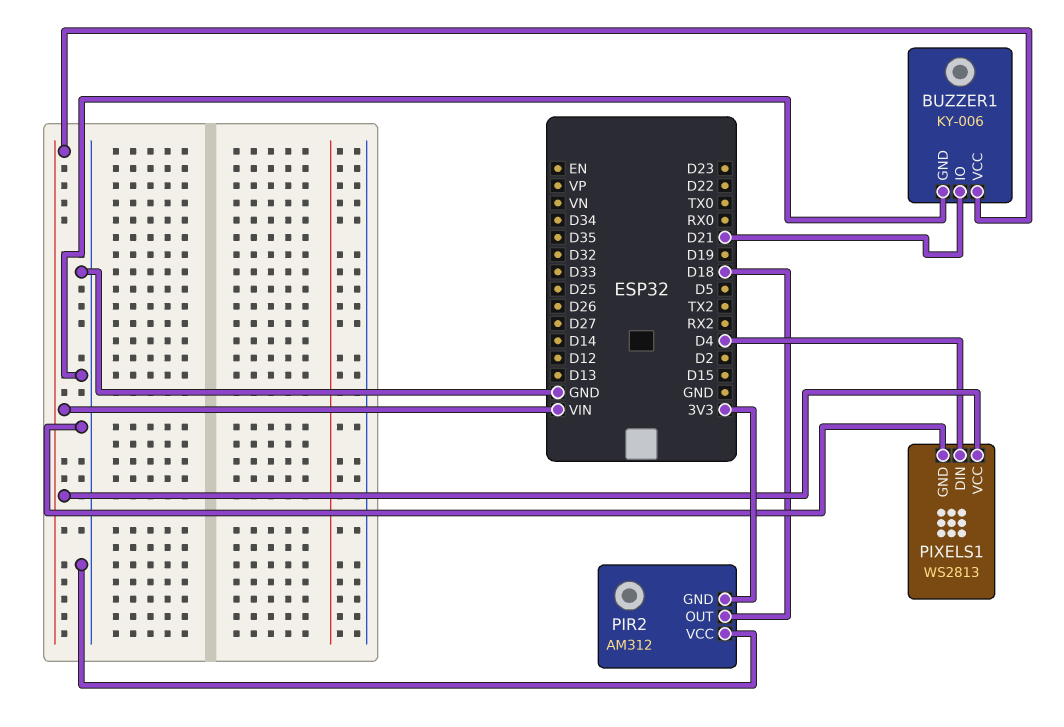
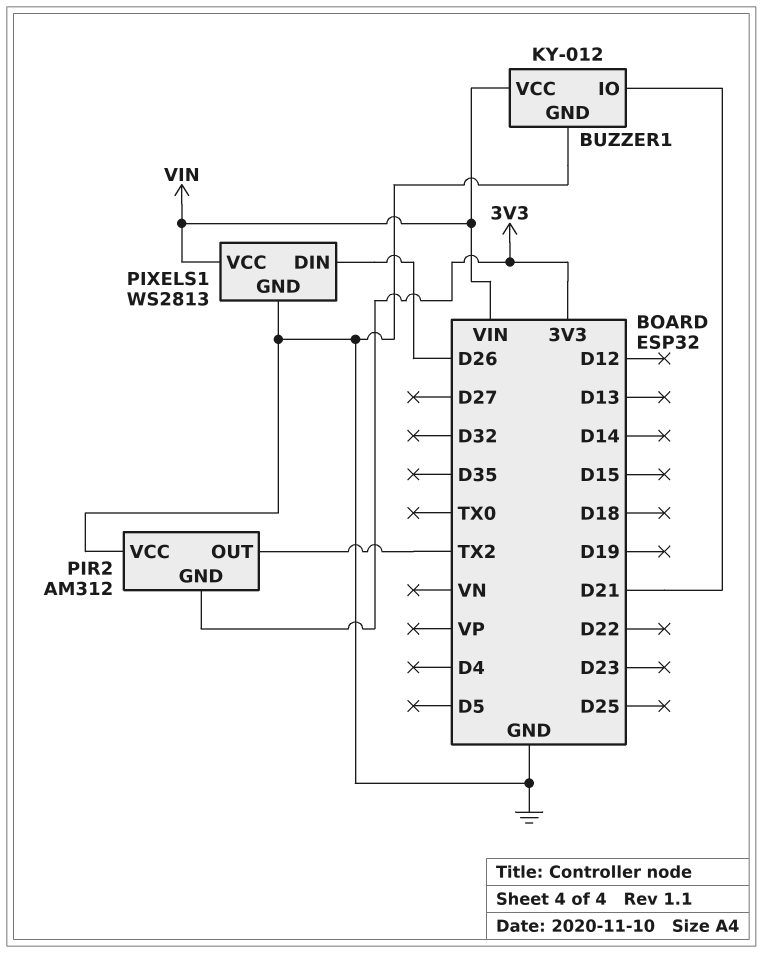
BUZZER1: KY-006 -> KY-012
PIR2 pin OUT: D18 -> TX2
PIXELS1 pin DIN: D4 -> D26

